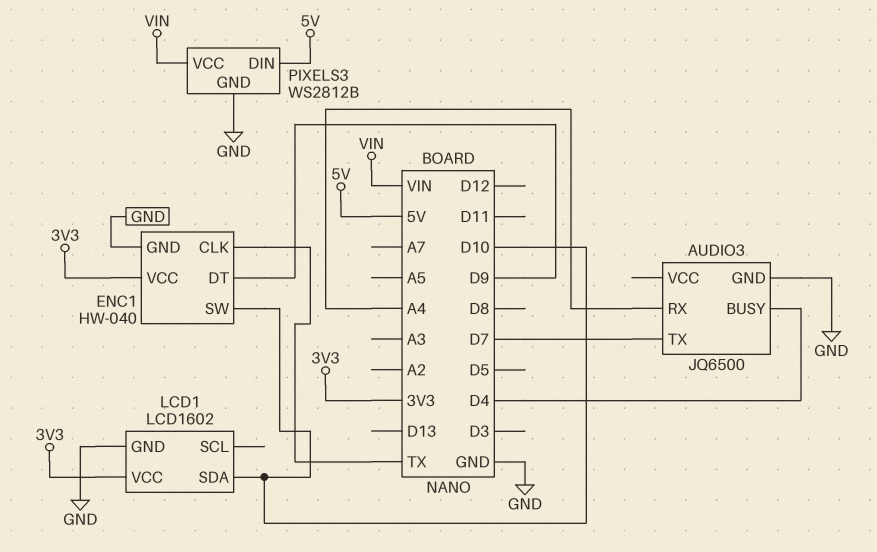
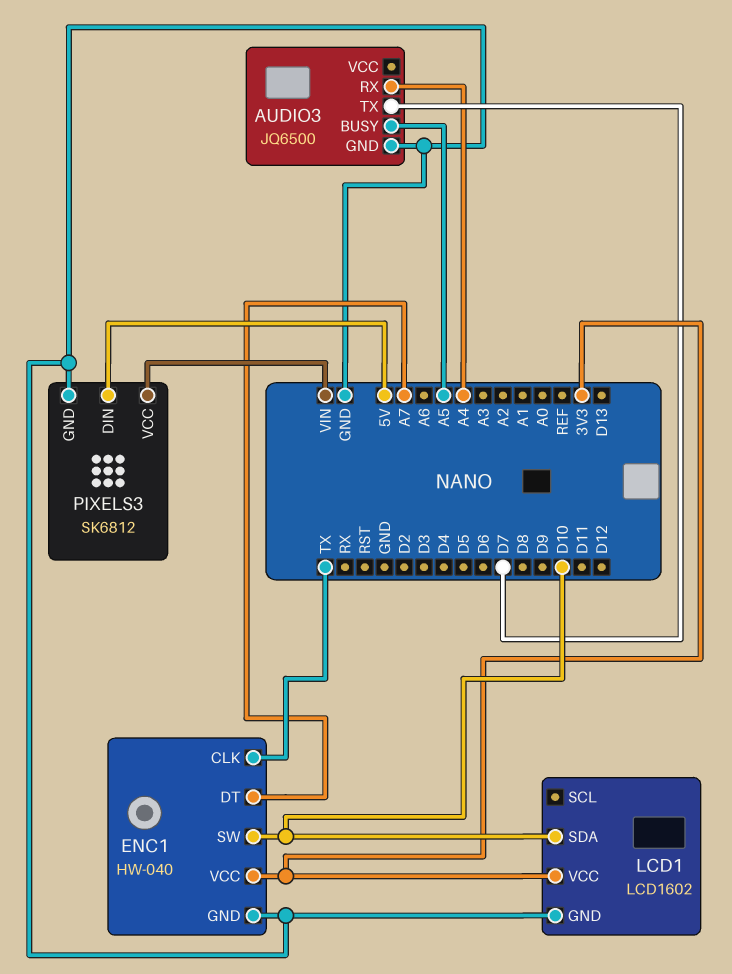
AUDIO3 pin BUSY: D4 -> A5
ENC1 pin DT: D9 -> A7
PIXELS3: WS2812B -> SK6812

